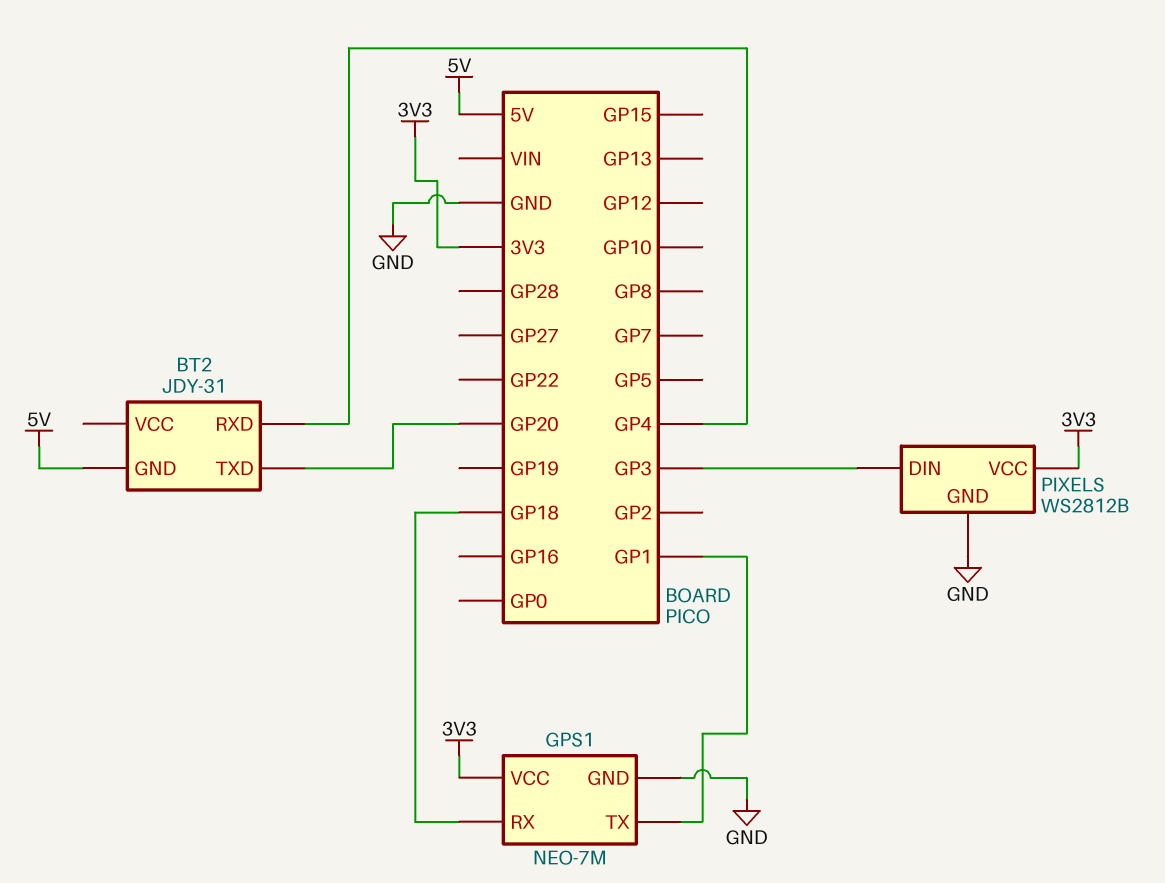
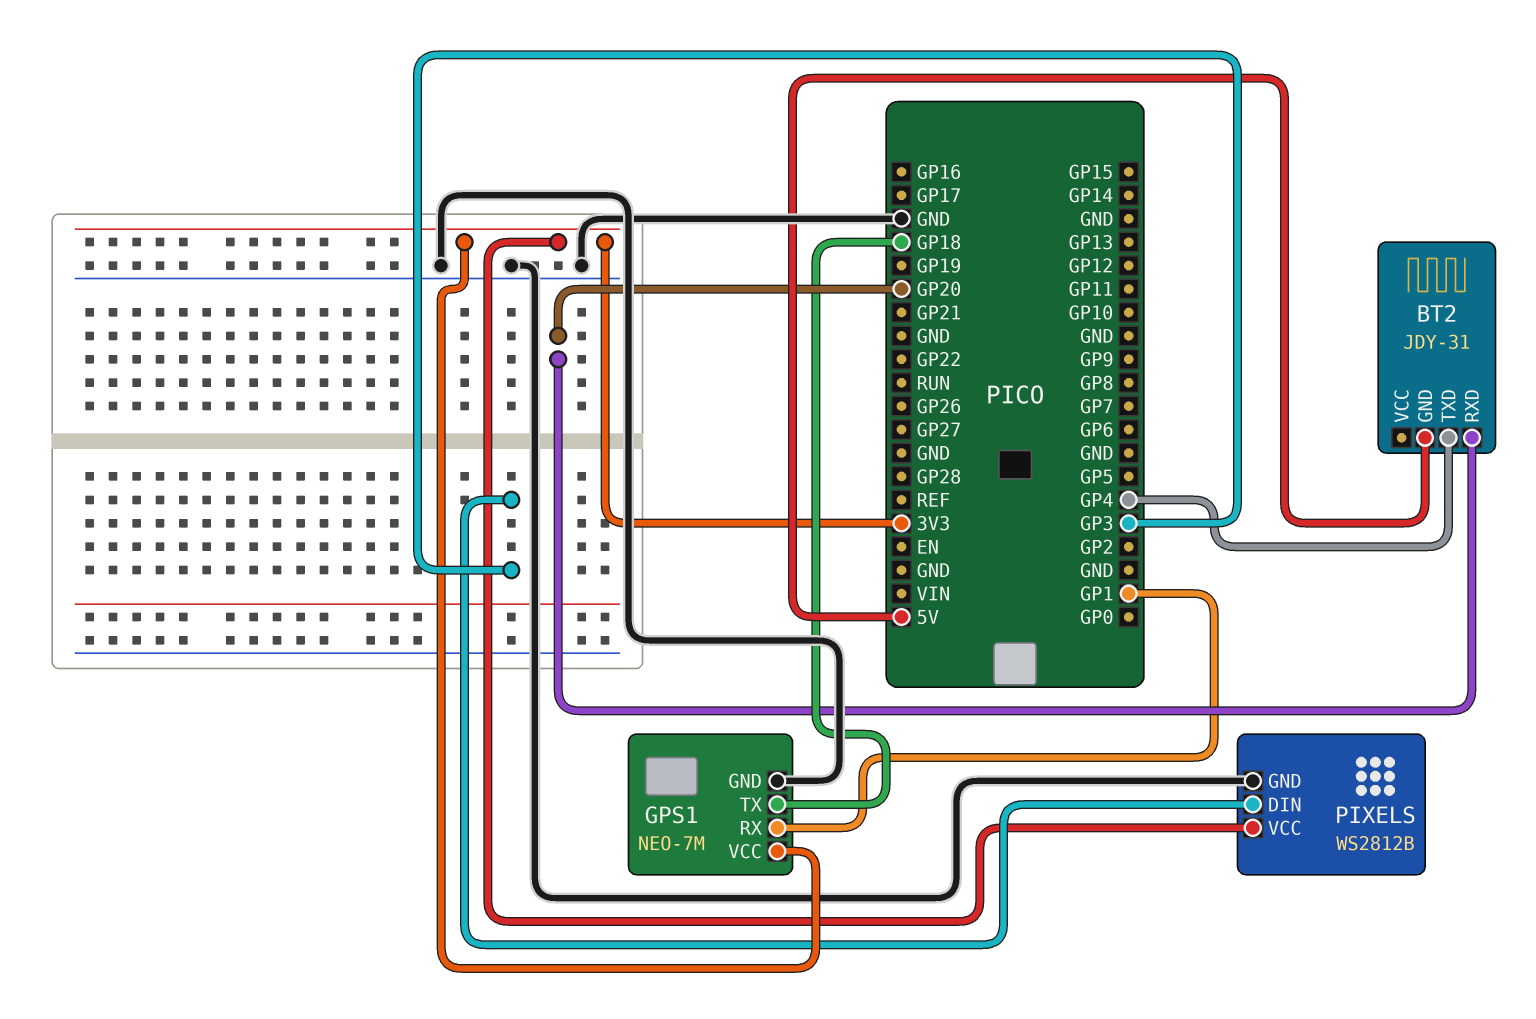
BT2 pin RXD: GP4 -> GP20
BT2 pin TXD: GP20 -> GP4
GPS1 pin RX: GP18 -> GP1
GPS1 pin TX: GP1 -> GP18

